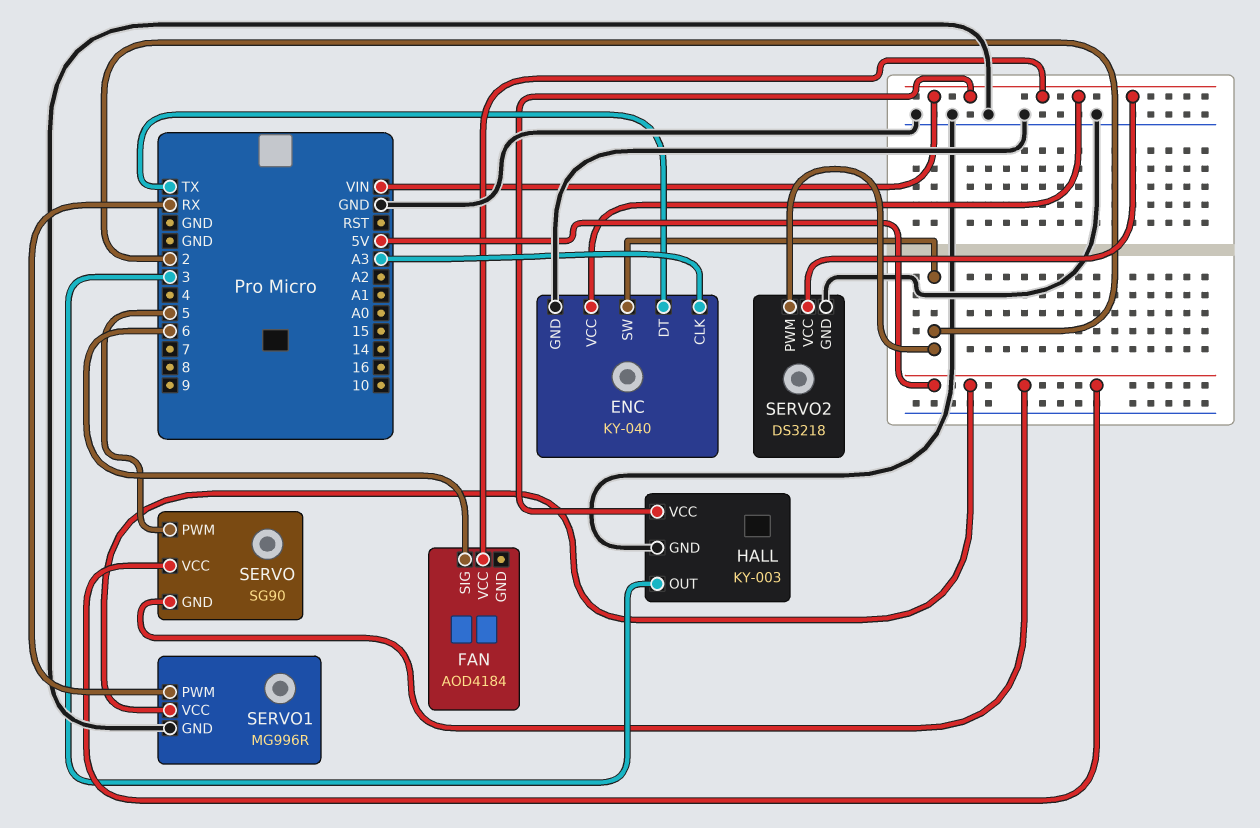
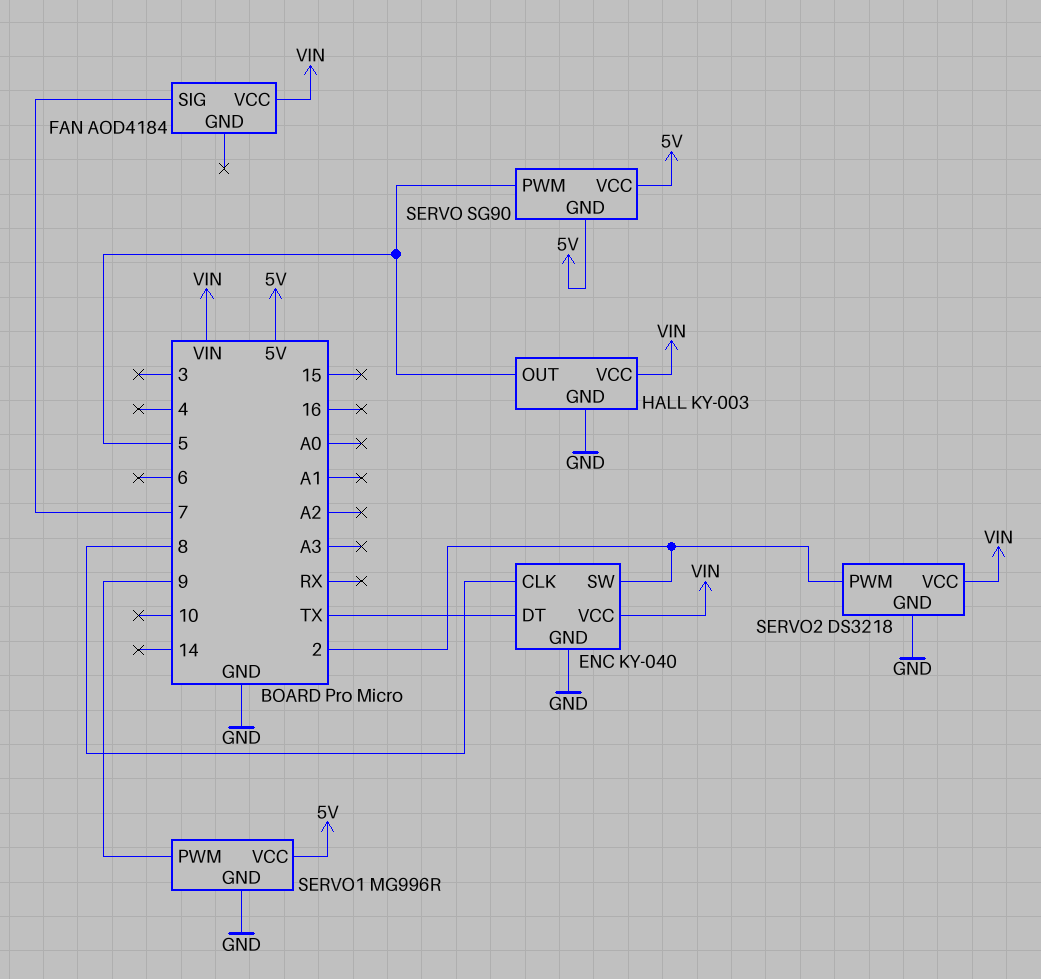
ENC pin CLK: A3 -> 8
FAN pin SIG: 6 -> 7
HALL pin OUT: 3 -> 5
SERVO1 pin PWM: RX -> 9

